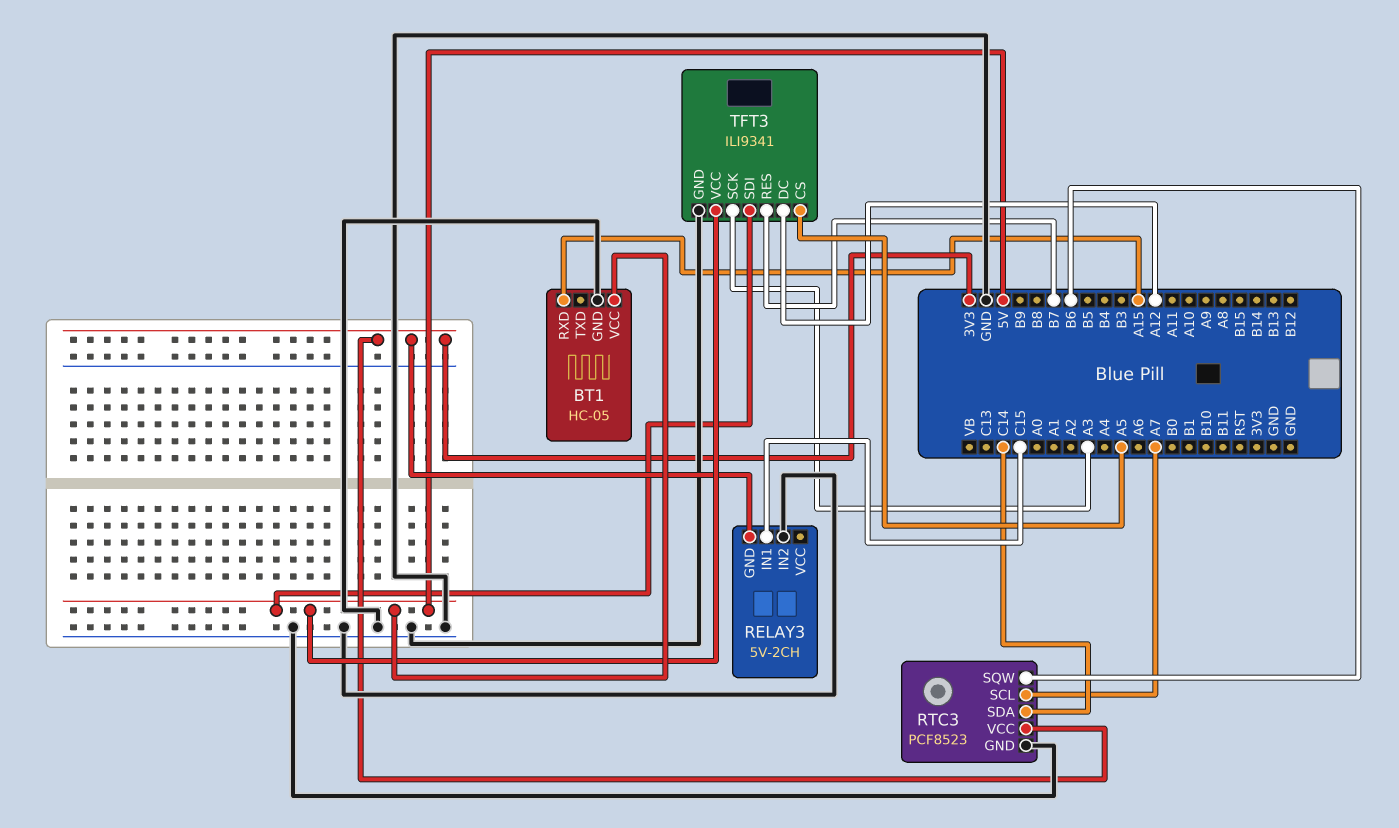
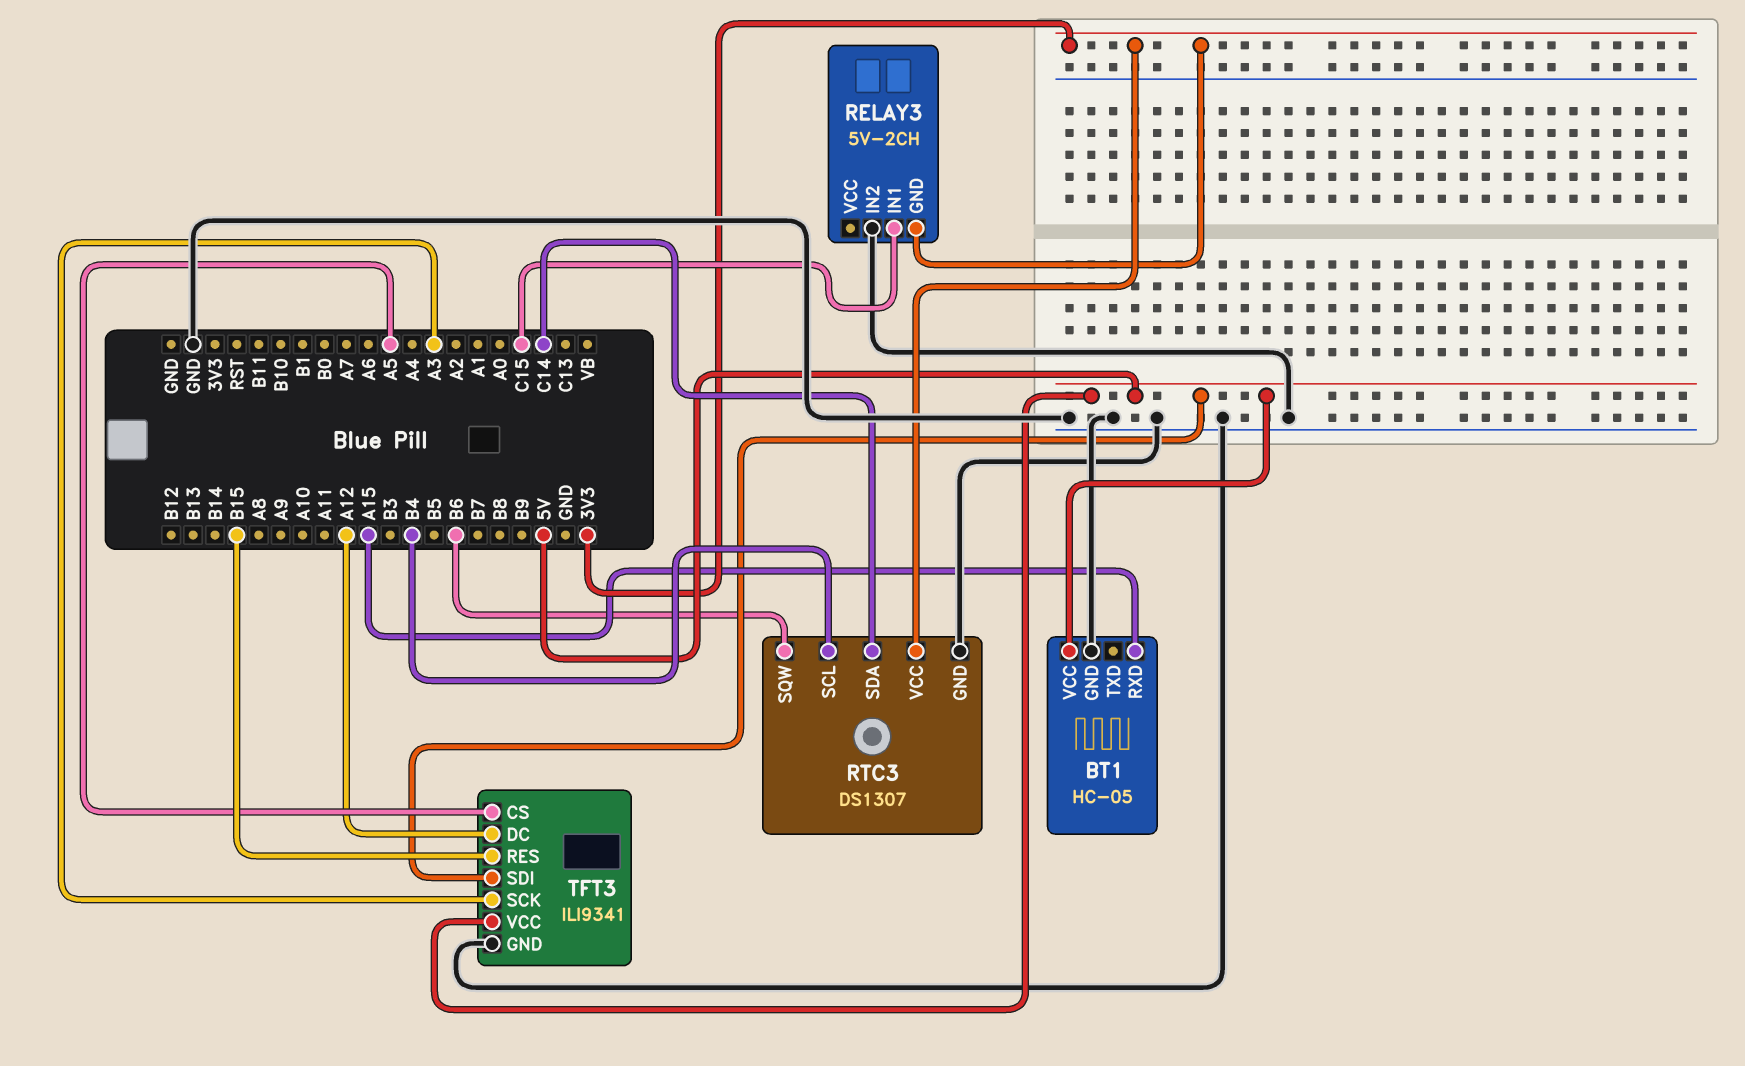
RTC3: PCF8523 -> DS1307
RTC3 pin SCL: A7 -> B4
TFT3 pin RES: B7 -> B15

